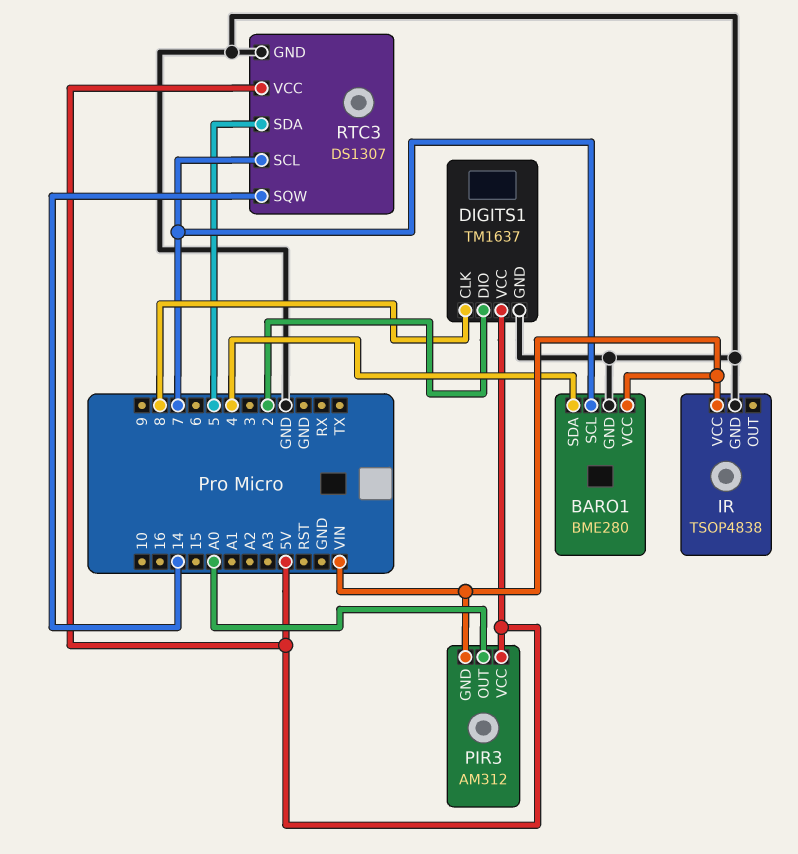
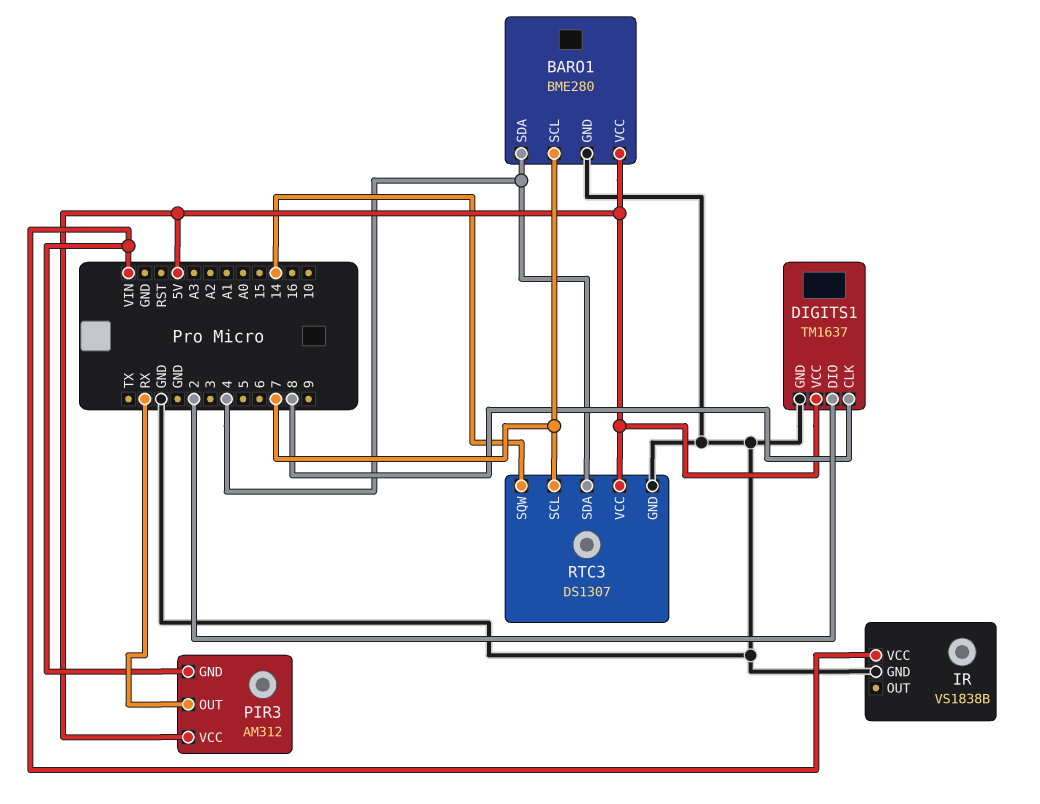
BARO1 pin VCC: VIN -> 5V
IR: TSOP4838 -> VS1838B
PIR3 pin OUT: A0 -> RX
RTC3 pin SDA: 5 -> 4

